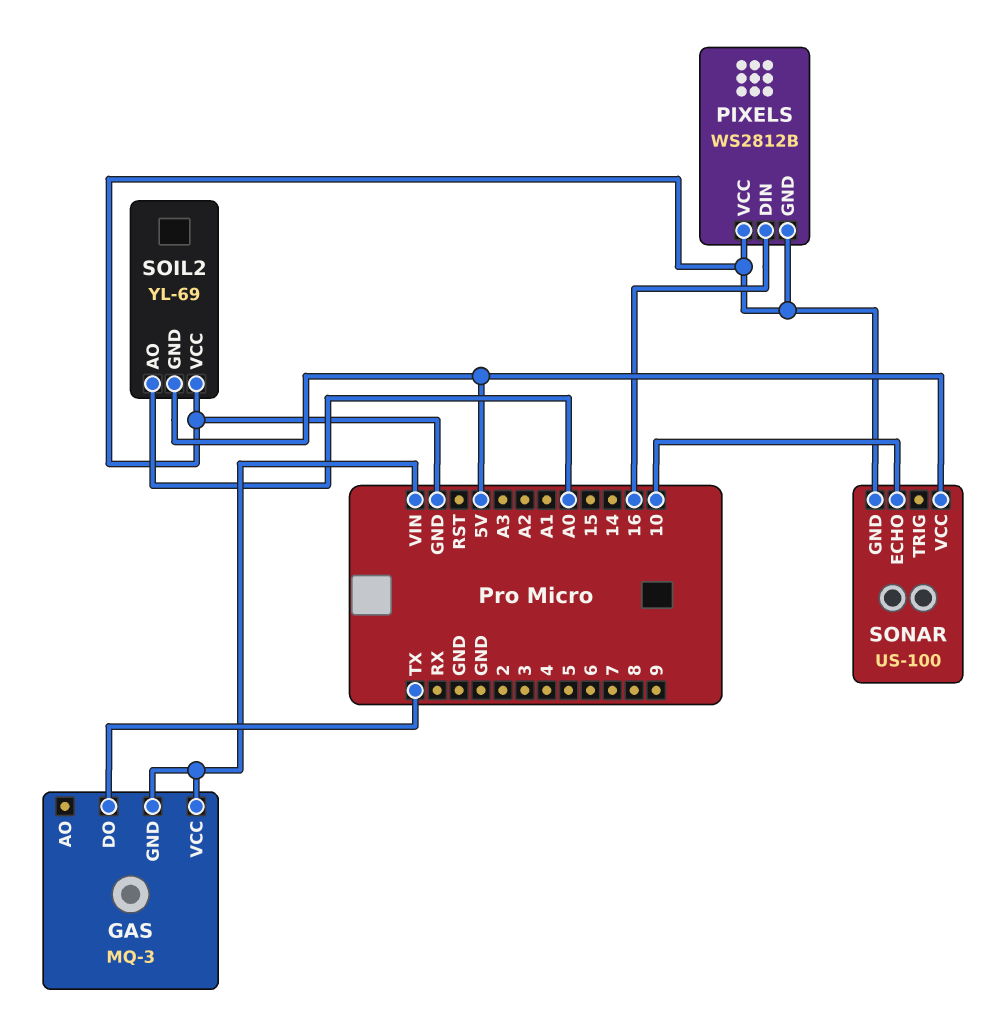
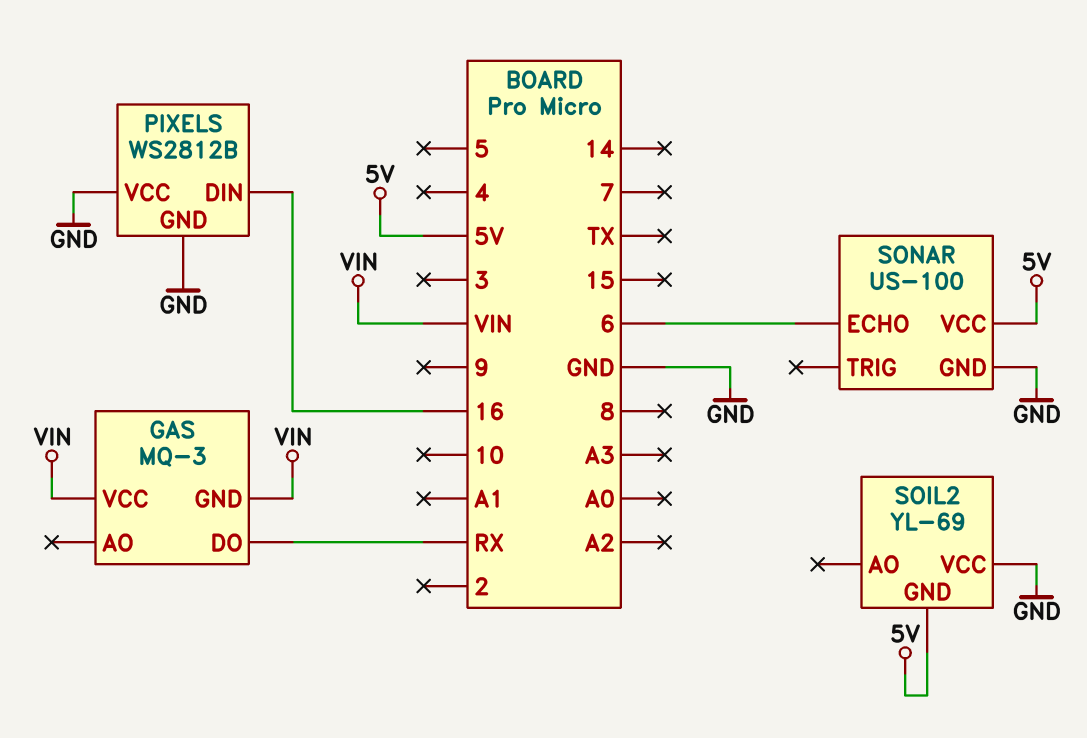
GAS pin DO: TX -> RX
SOIL2 pin AO: A0 -> none
SONAR pin ECHO: 10 -> 6

